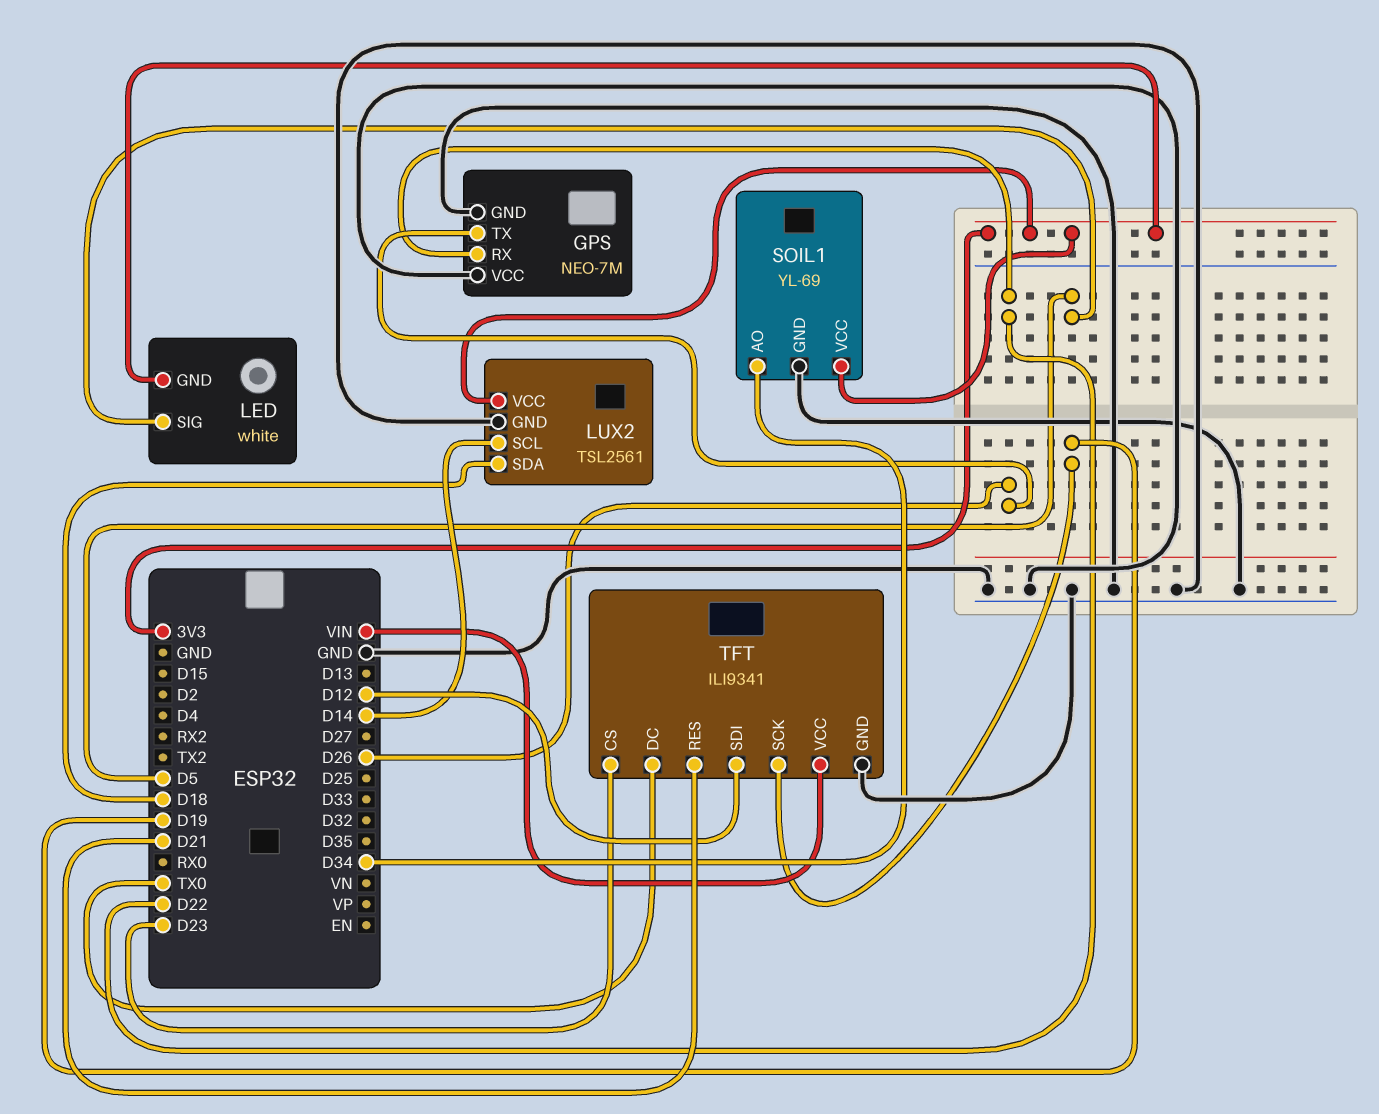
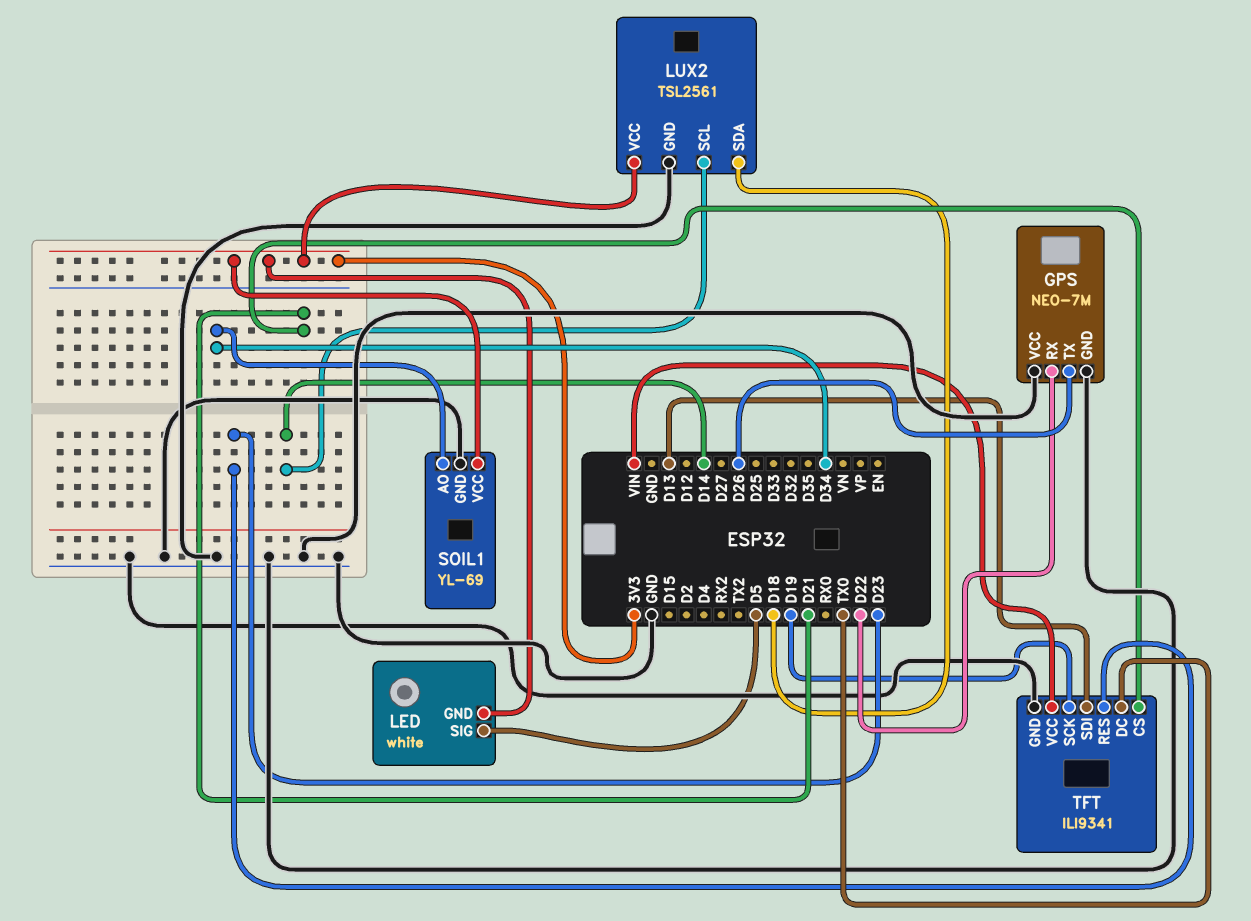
TFT pin CS: D23 -> D21
TFT pin RES: D21 -> D23
TFT pin SDI: D12 -> D13

